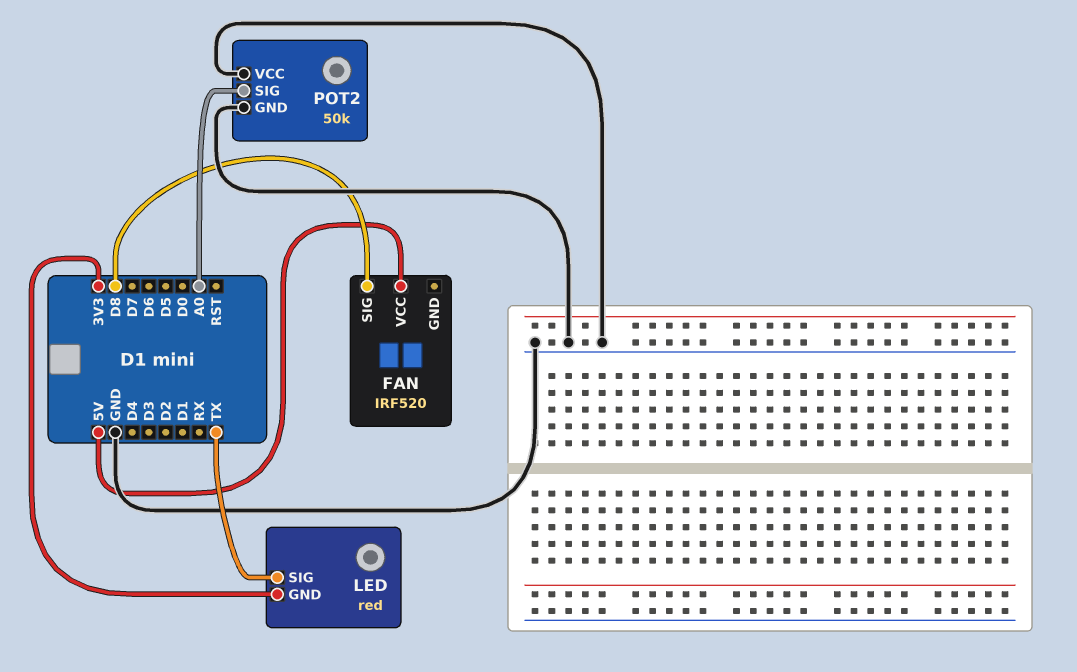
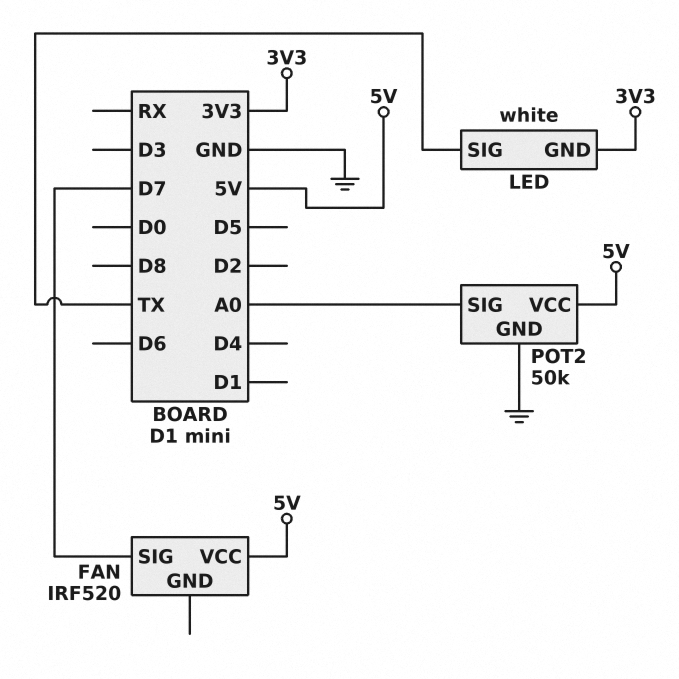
FAN pin SIG: D8 -> D7
LED: red -> white
POT2 pin VCC: GND -> 5V

